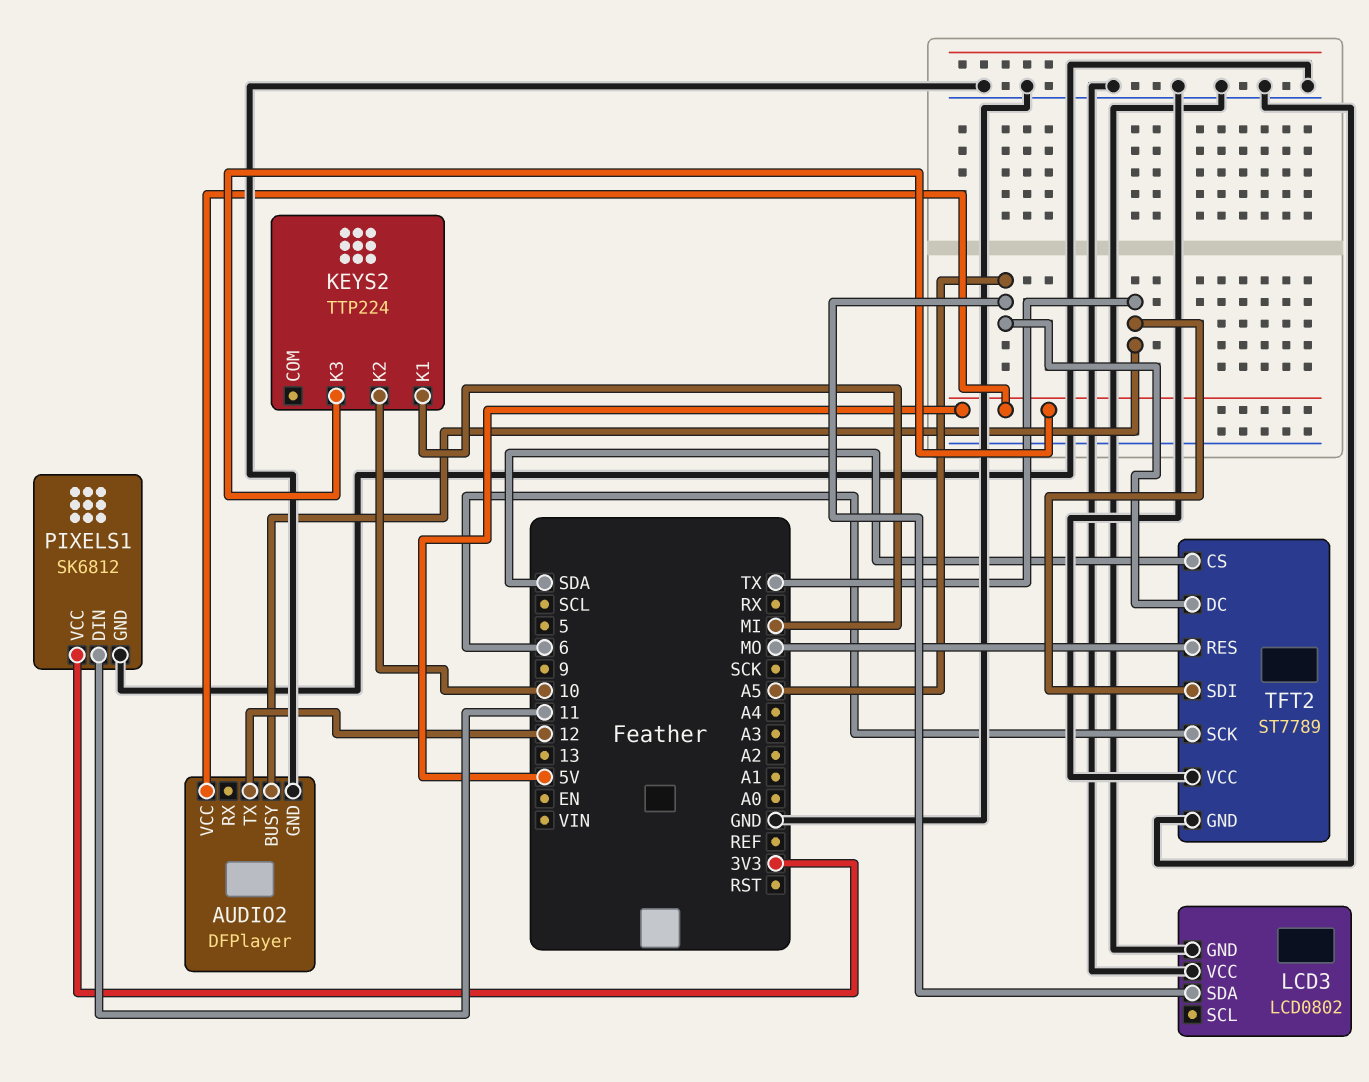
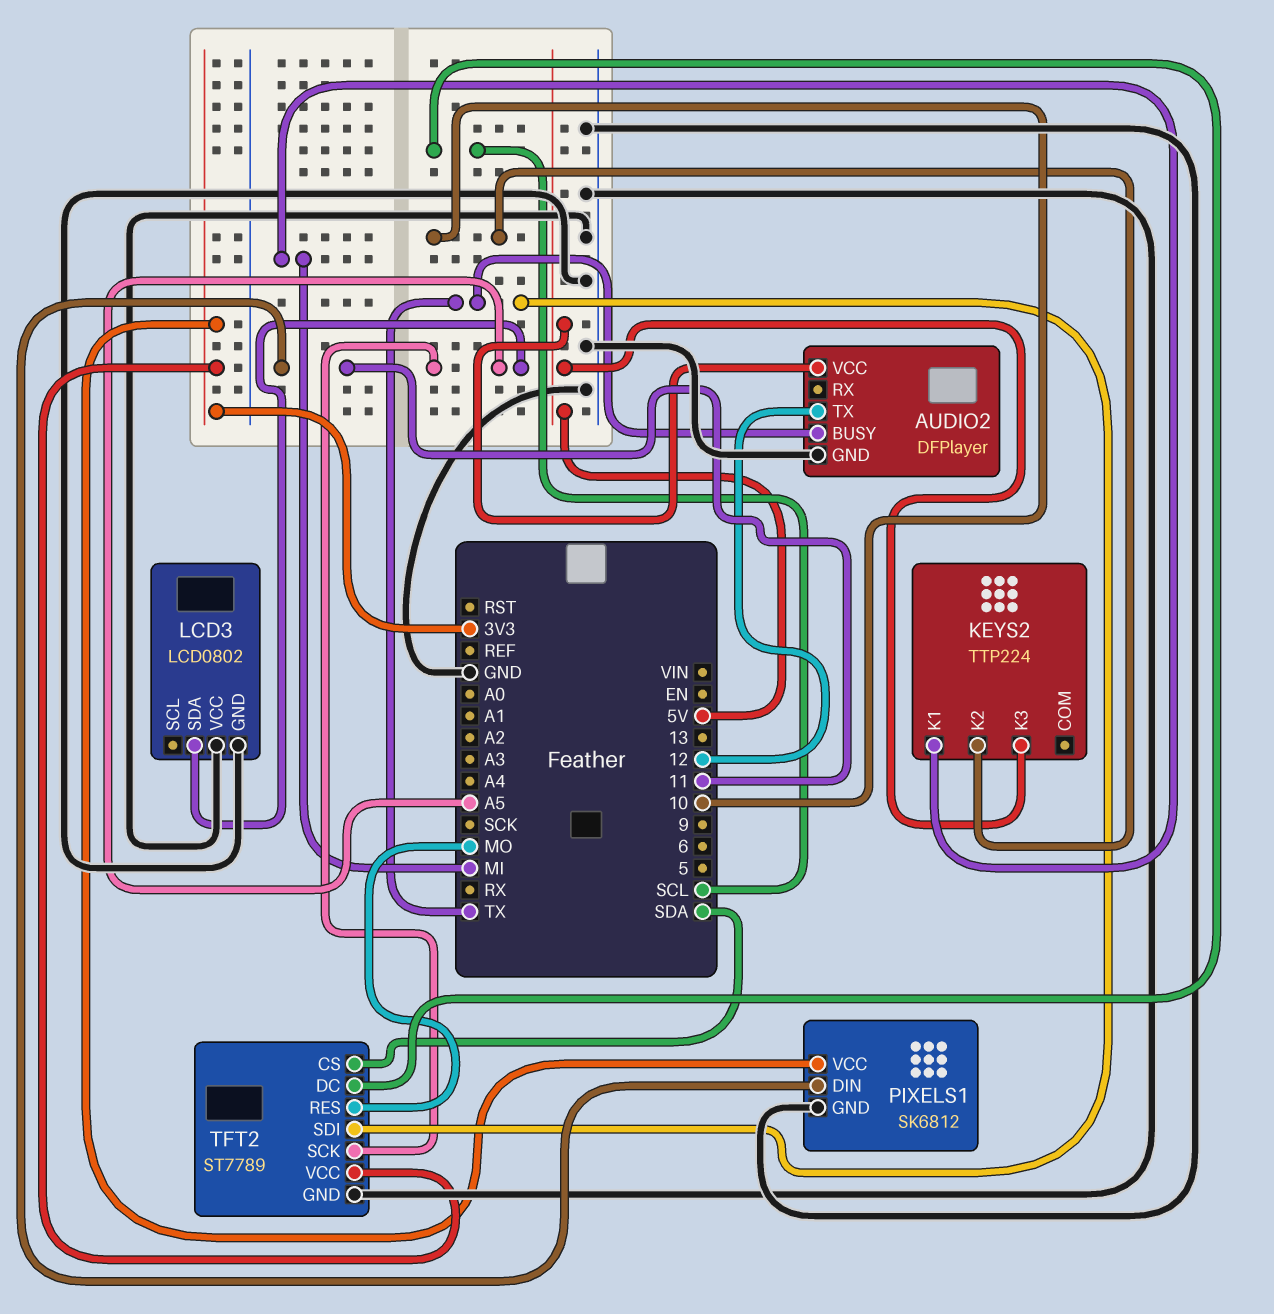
TFT2 pin DC: A5 -> SCL
TFT2 pin SCK: 6 -> A5
TFT2 pin VCC: GND -> 3V3

